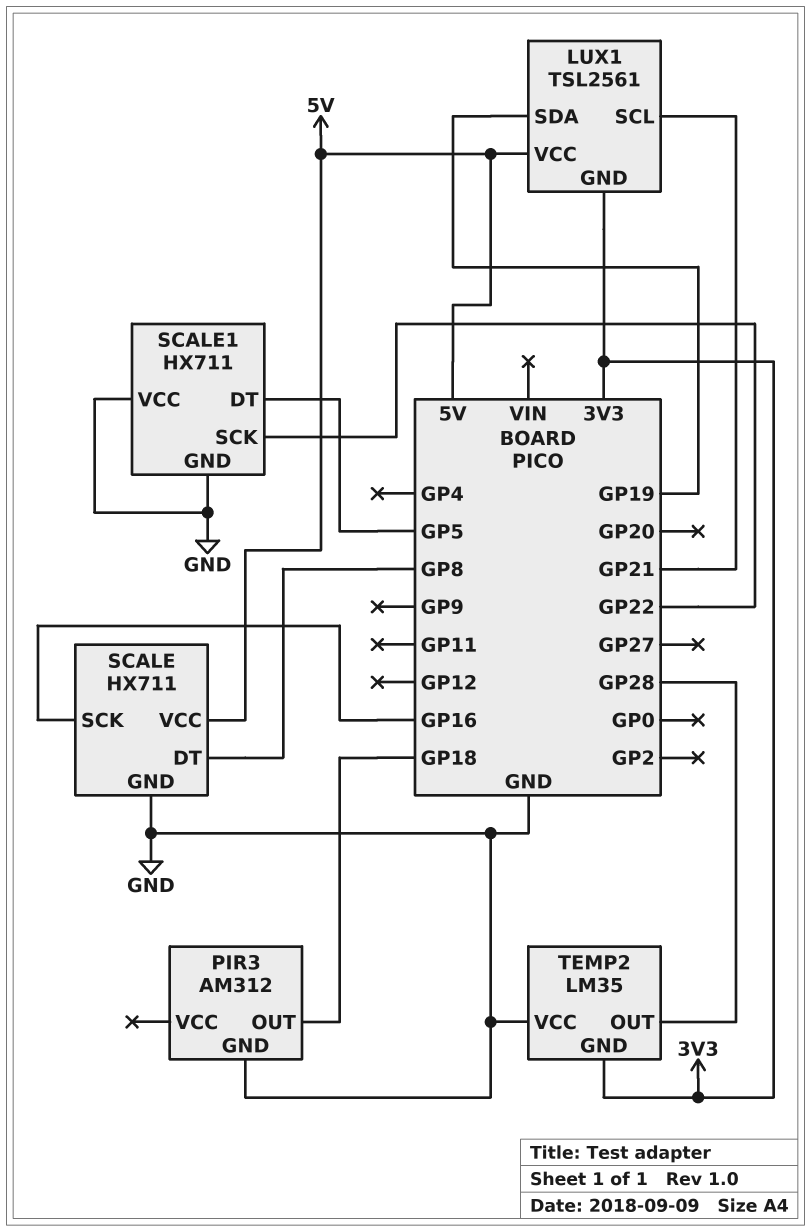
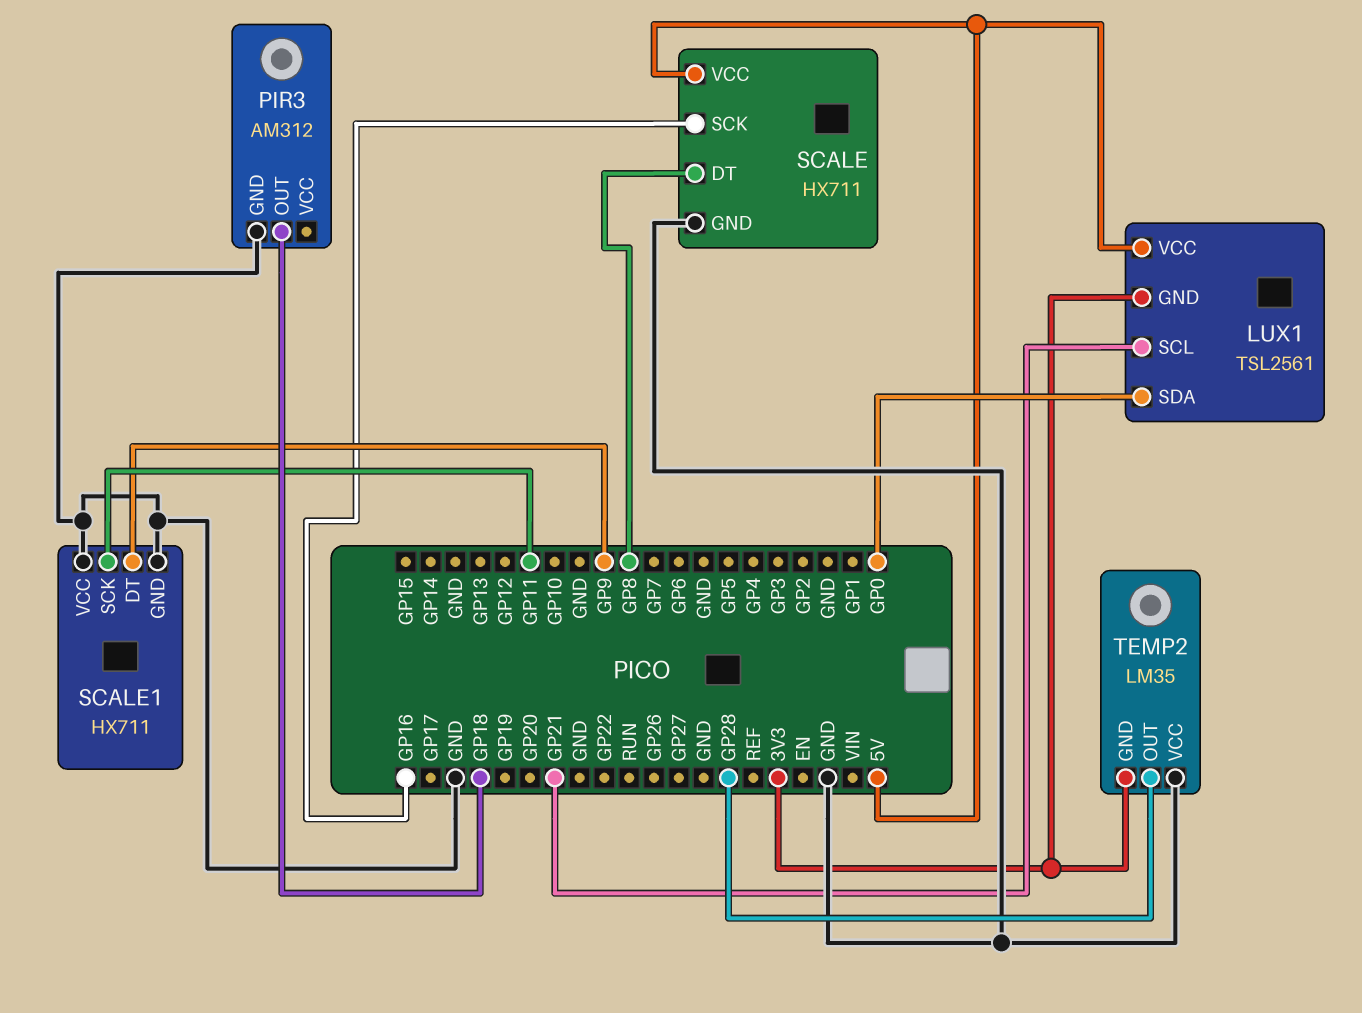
LUX1 pin SDA: GP19 -> GP0
SCALE1 pin DT: GP5 -> GP9
SCALE1 pin SCK: GP22 -> GP11

